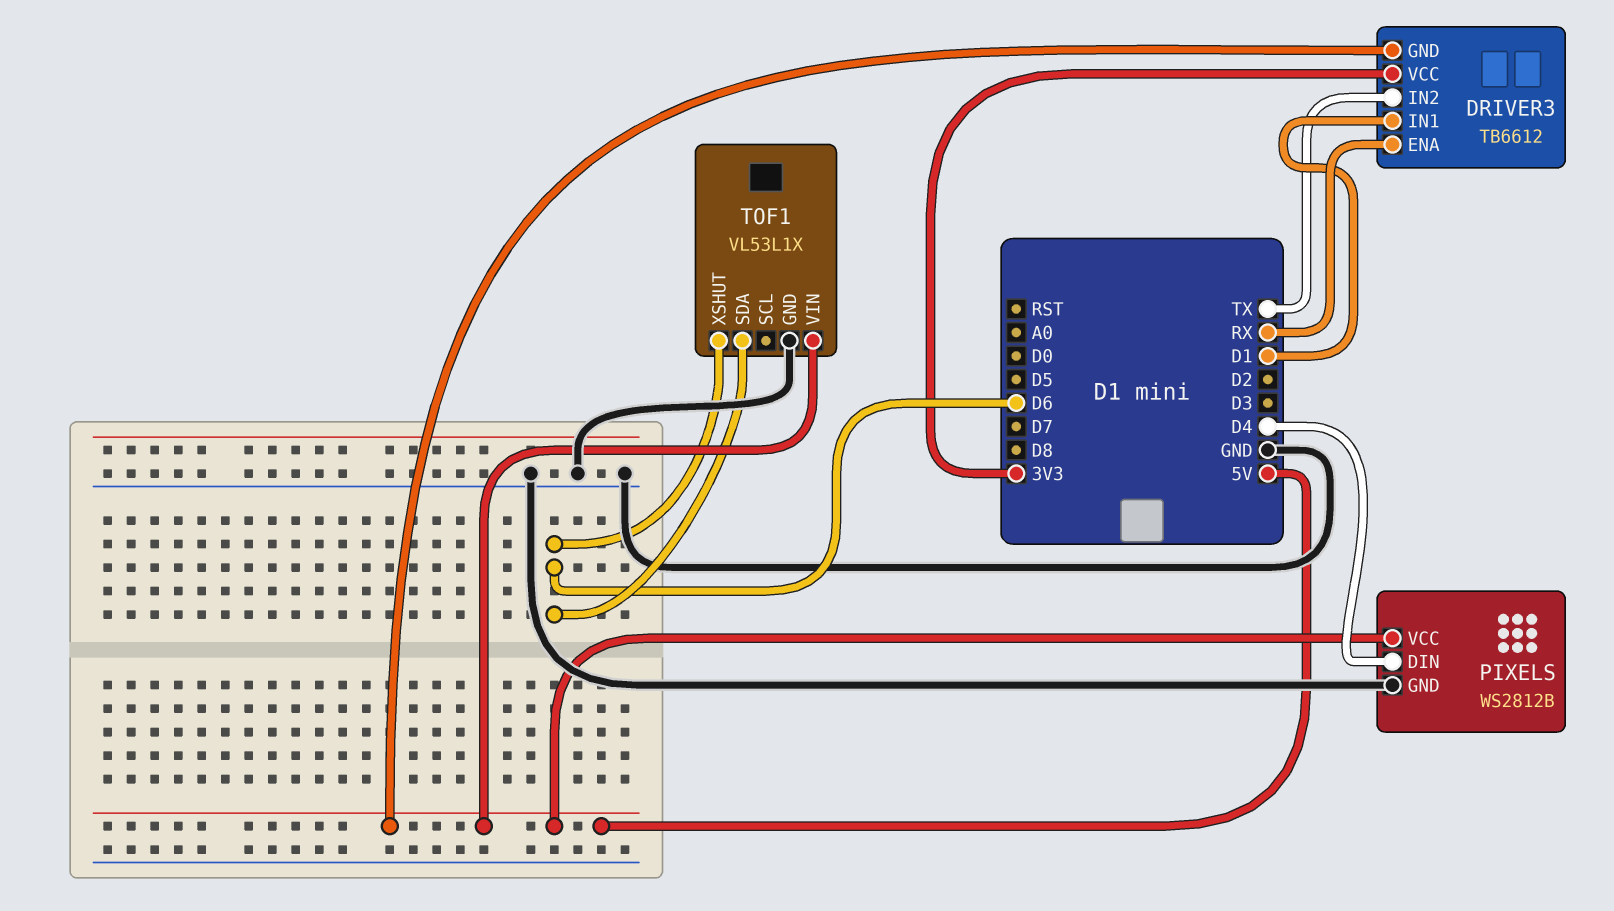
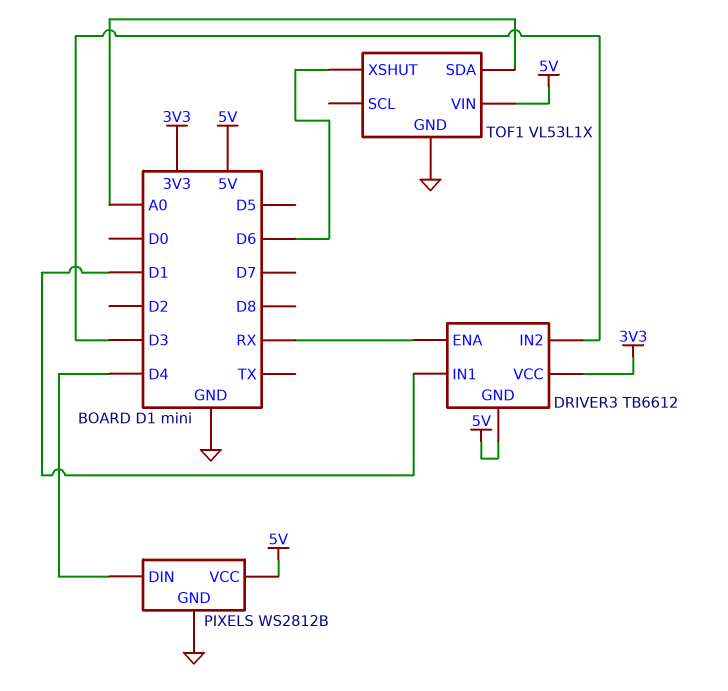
DRIVER3 pin IN2: TX -> D3
TOF1 pin SDA: D6 -> A0

